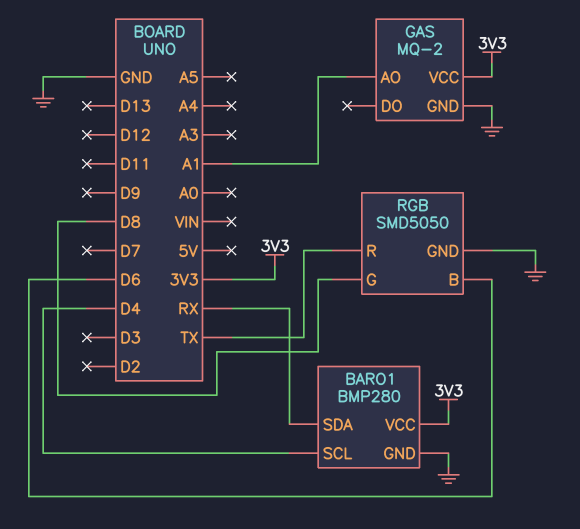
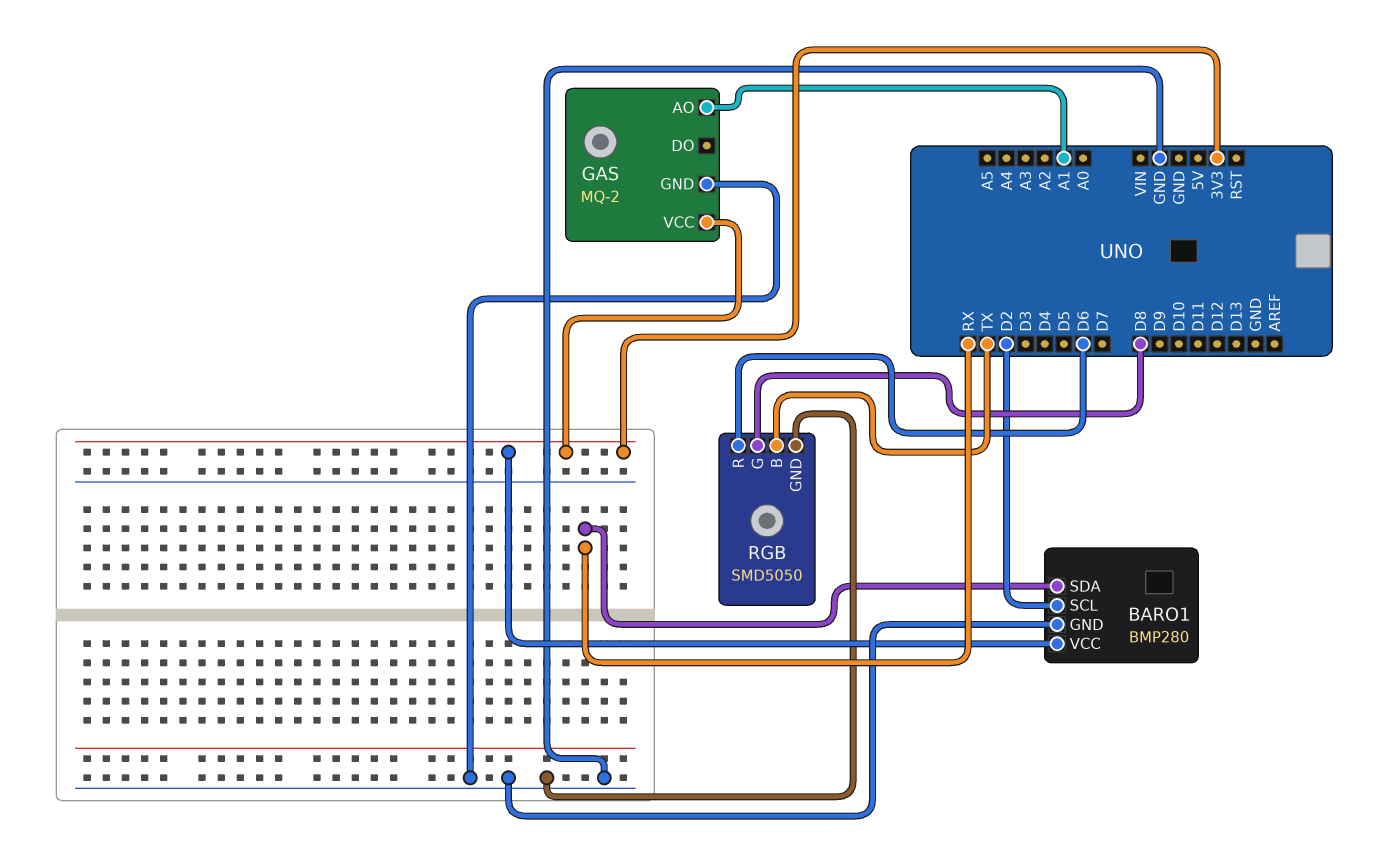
BARO1 pin SCL: D4 -> D2
RGB pin B: D6 -> TX
RGB pin R: TX -> D6

